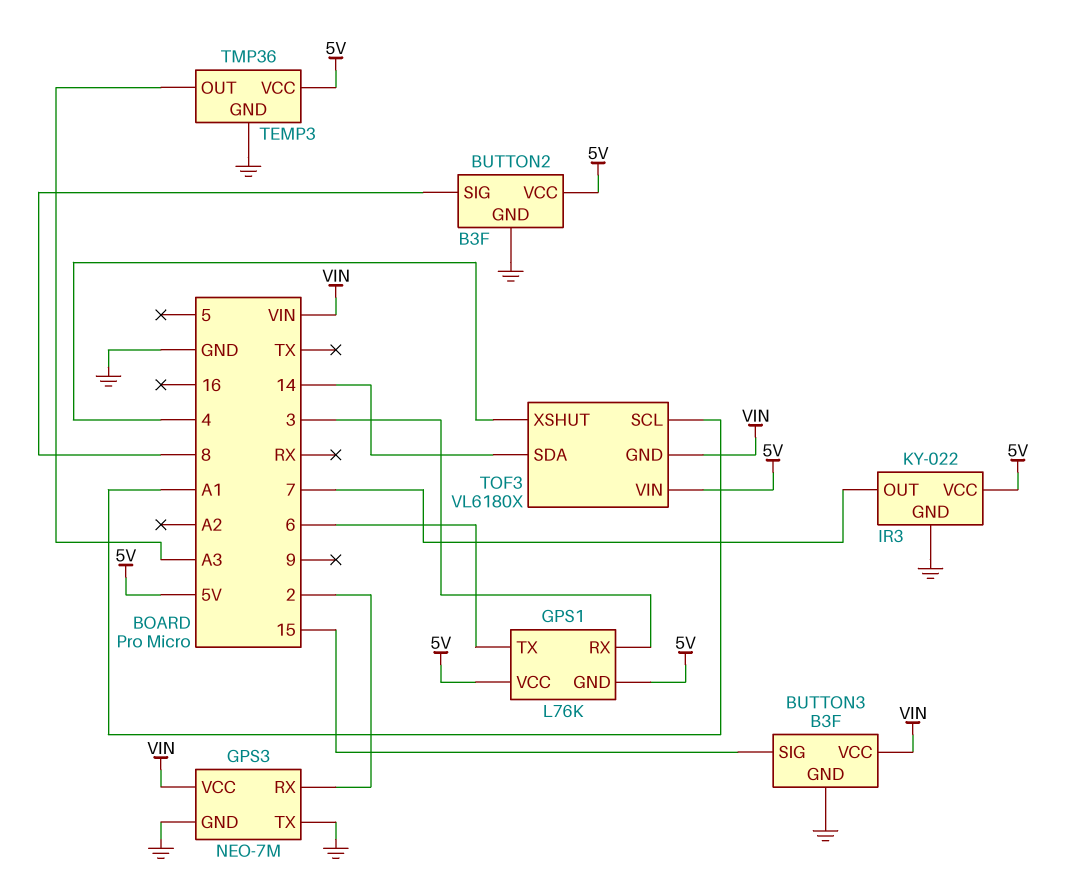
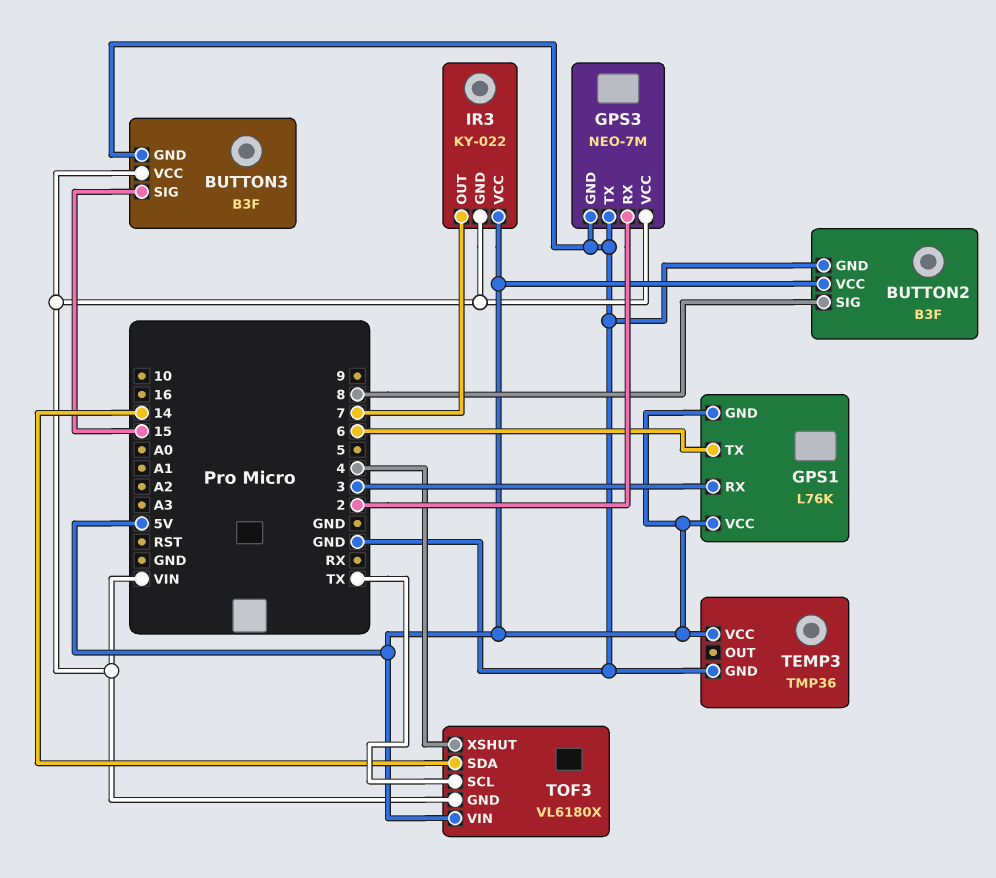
IR3 pin GND: GND -> VIN
TEMP3 pin OUT: A3 -> none
TOF3 pin SCL: A1 -> TX

